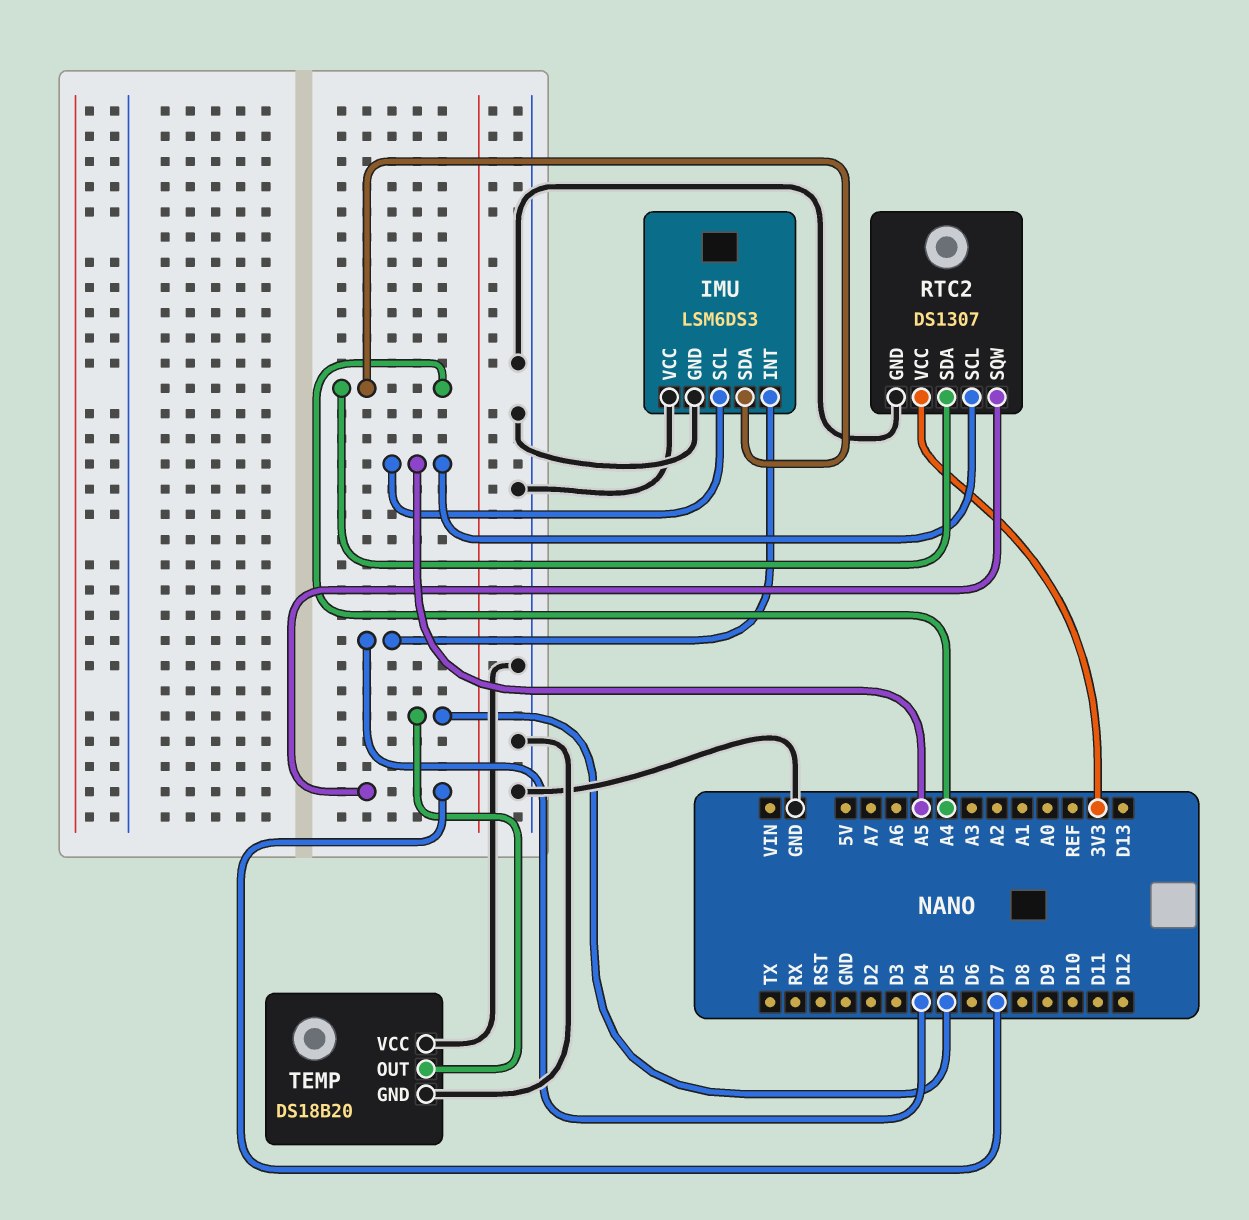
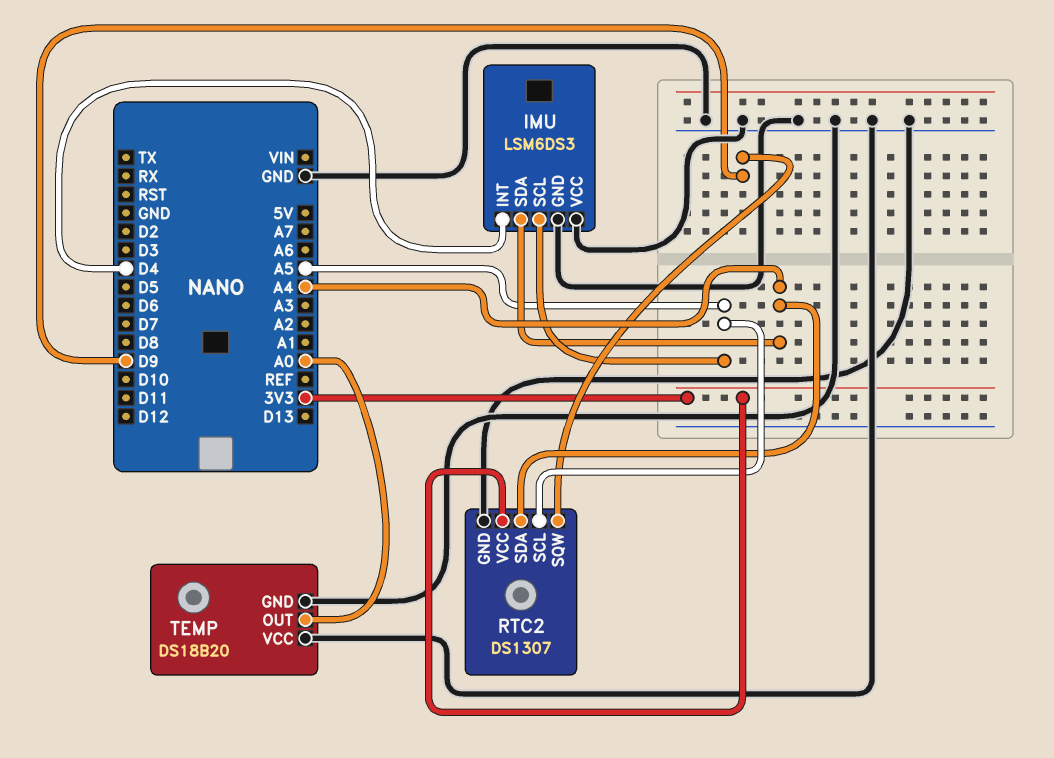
RTC2 pin SQW: D7 -> D9
TEMP pin OUT: D5 -> A0

